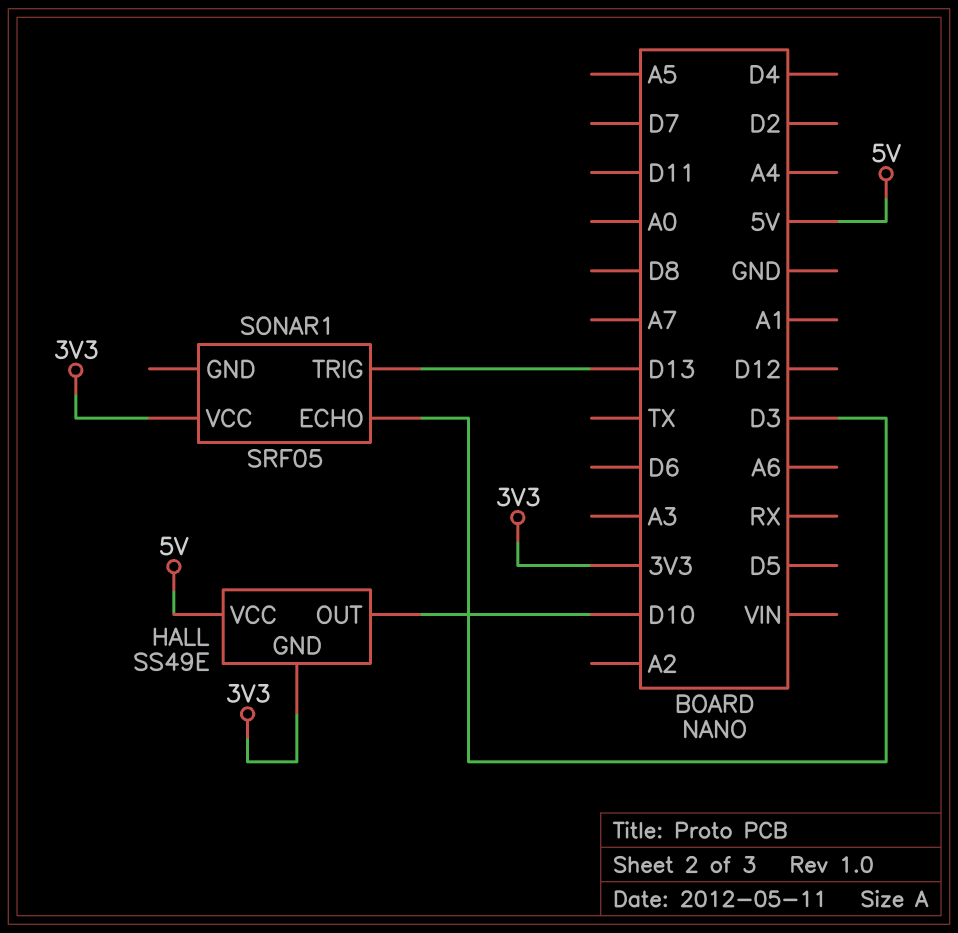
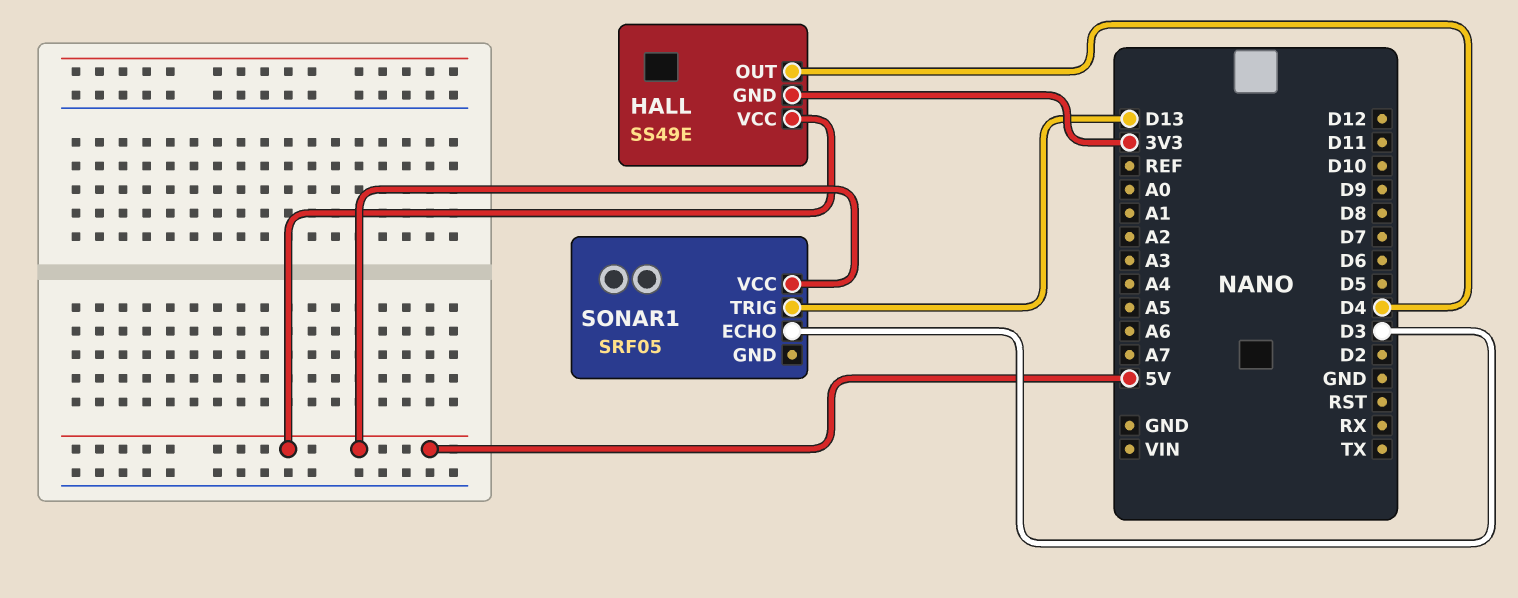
HALL pin OUT: D10 -> D4
SONAR1 pin VCC: 3V3 -> 5V

